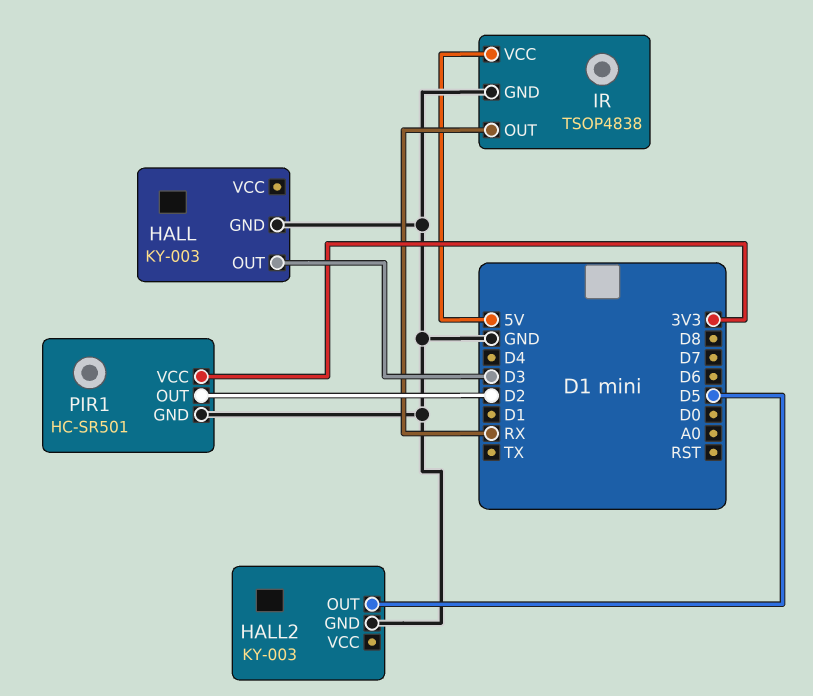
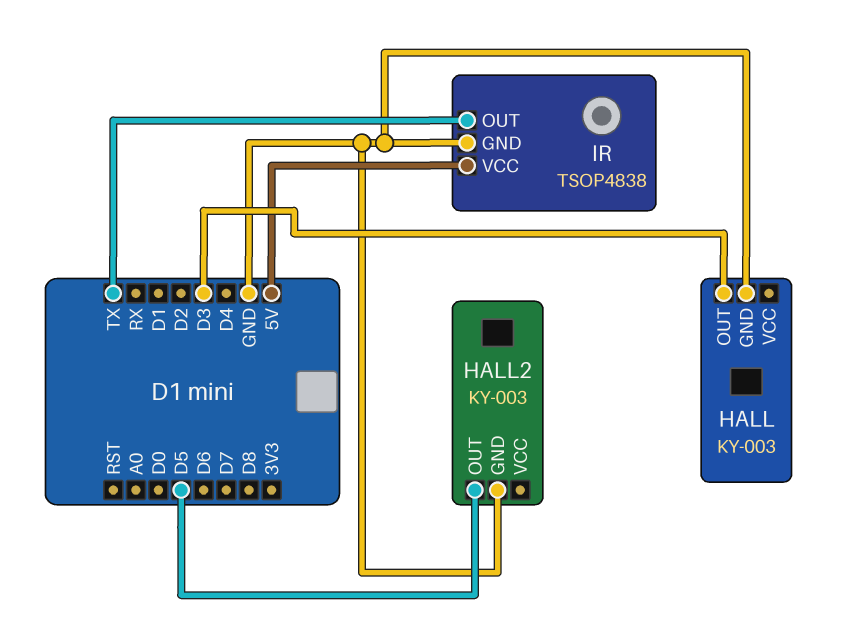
IR pin OUT: RX -> TX
PIR1: HC-SR501 -> none
PIR1 pin GND: GND -> none
PIR1 pin OUT: D2 -> none
PIR1 pin VCC: 3V3 -> none

